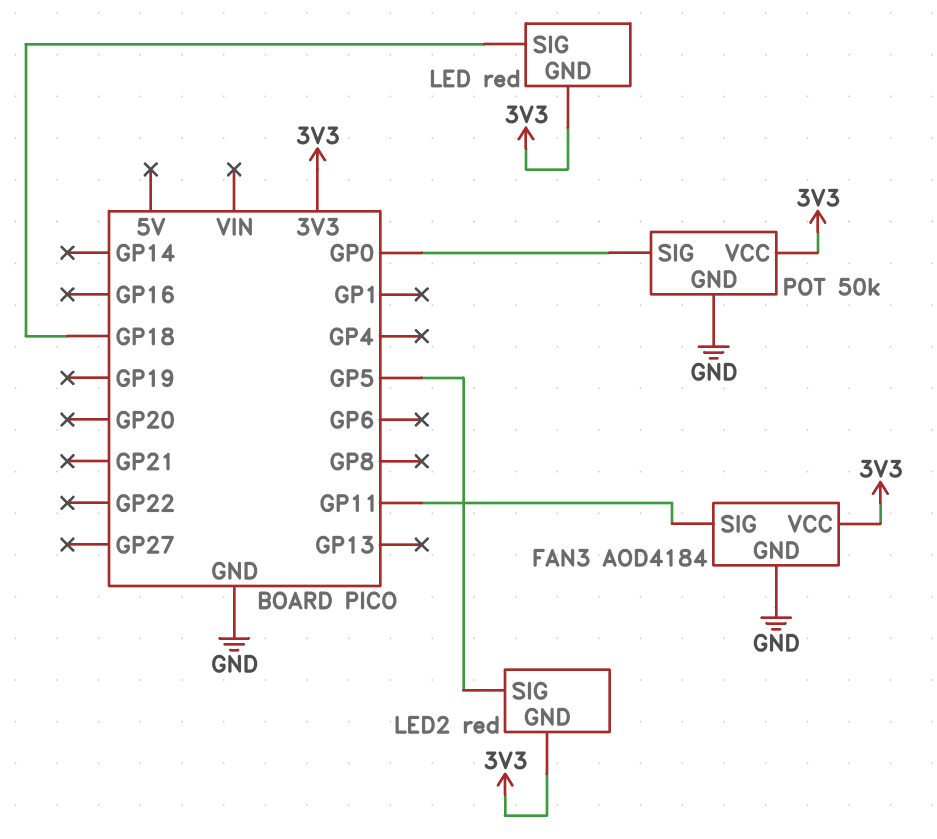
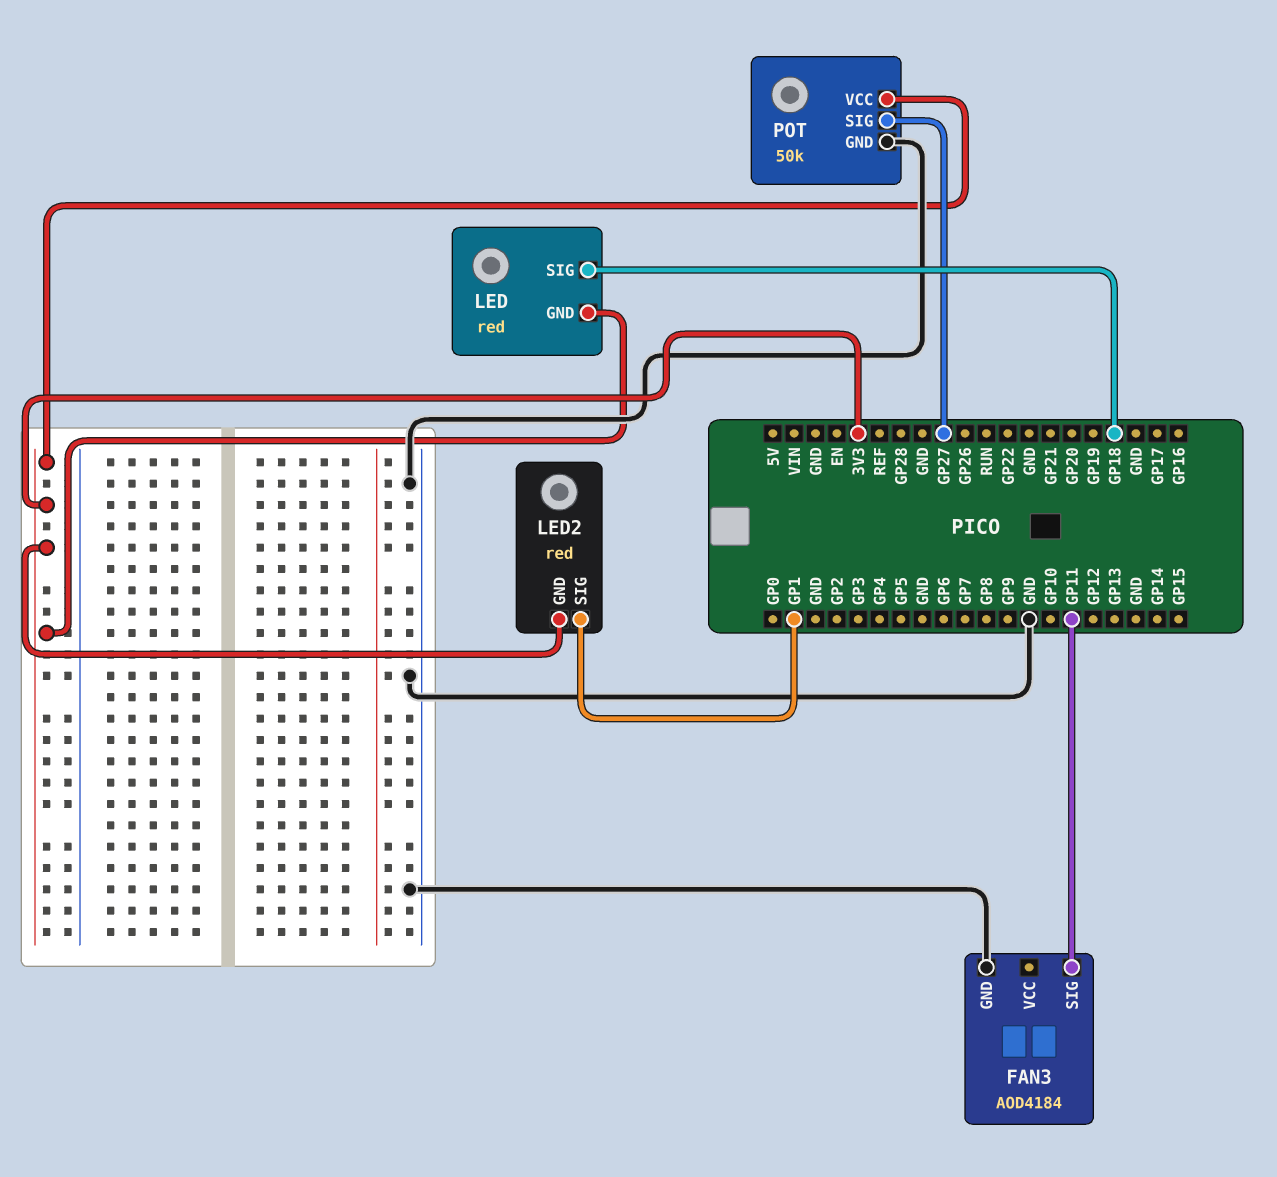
FAN3 pin VCC: 3V3 -> none
LED2 pin SIG: GP5 -> GP1
POT pin SIG: GP0 -> GP27

